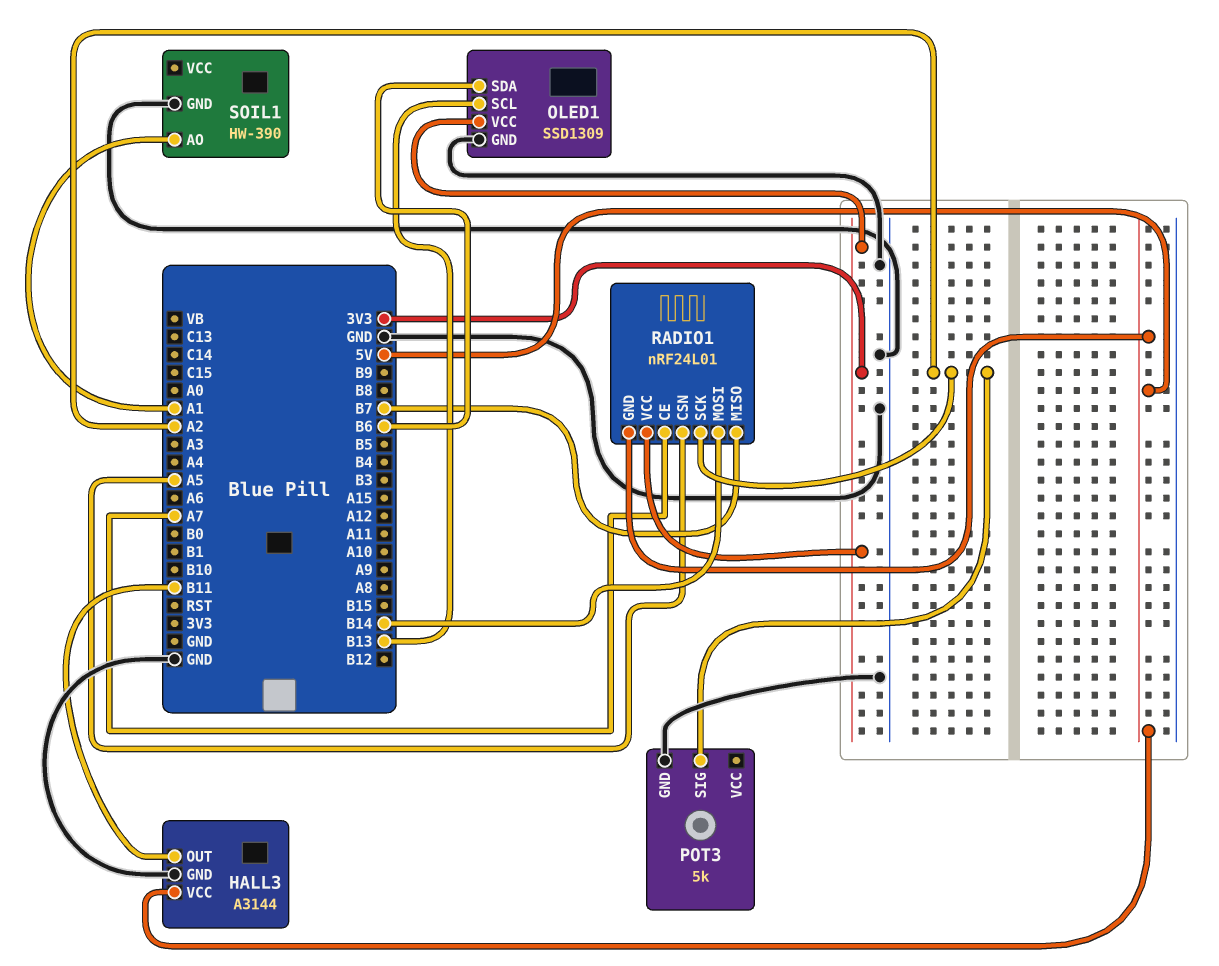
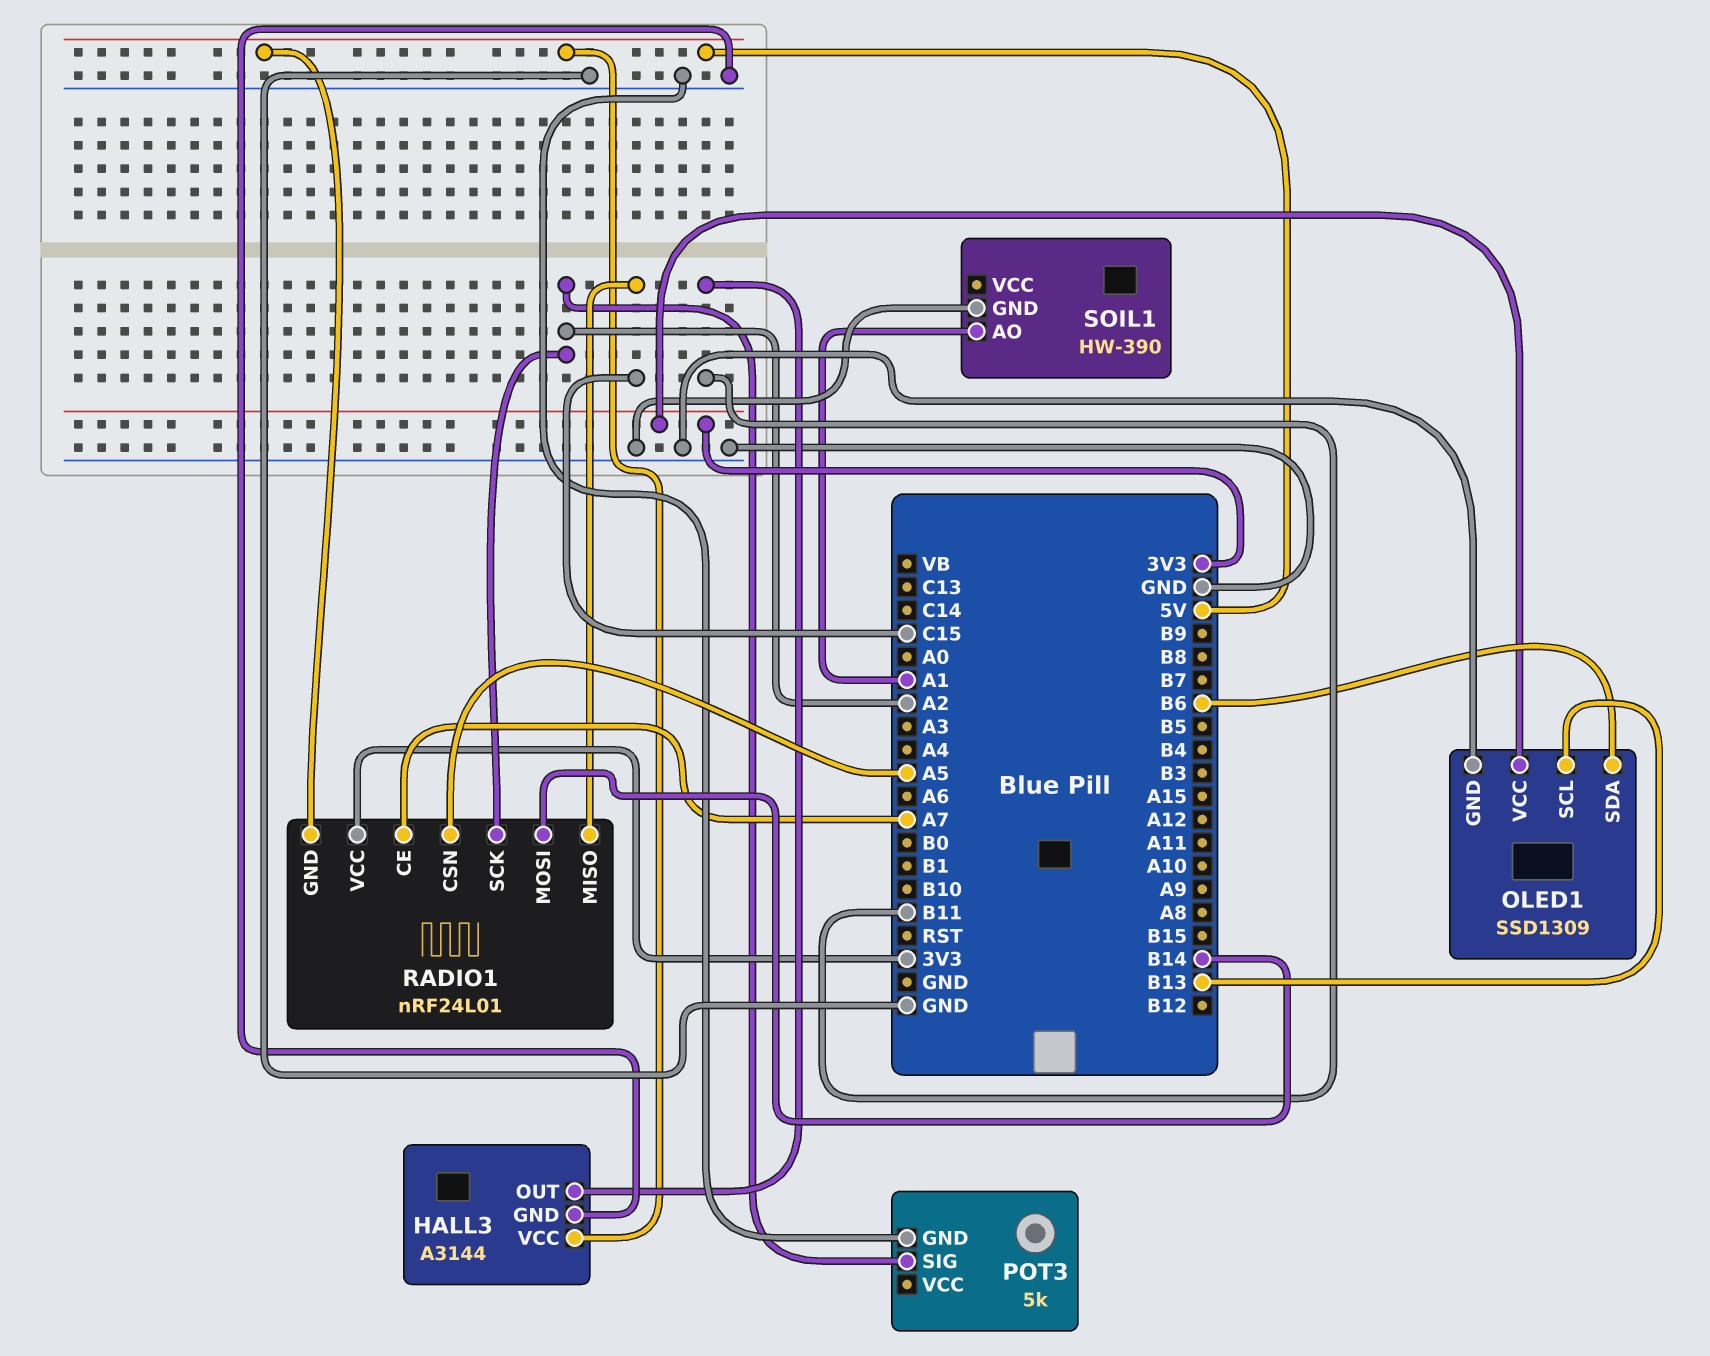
RADIO1 pin MISO: B7 -> C15

